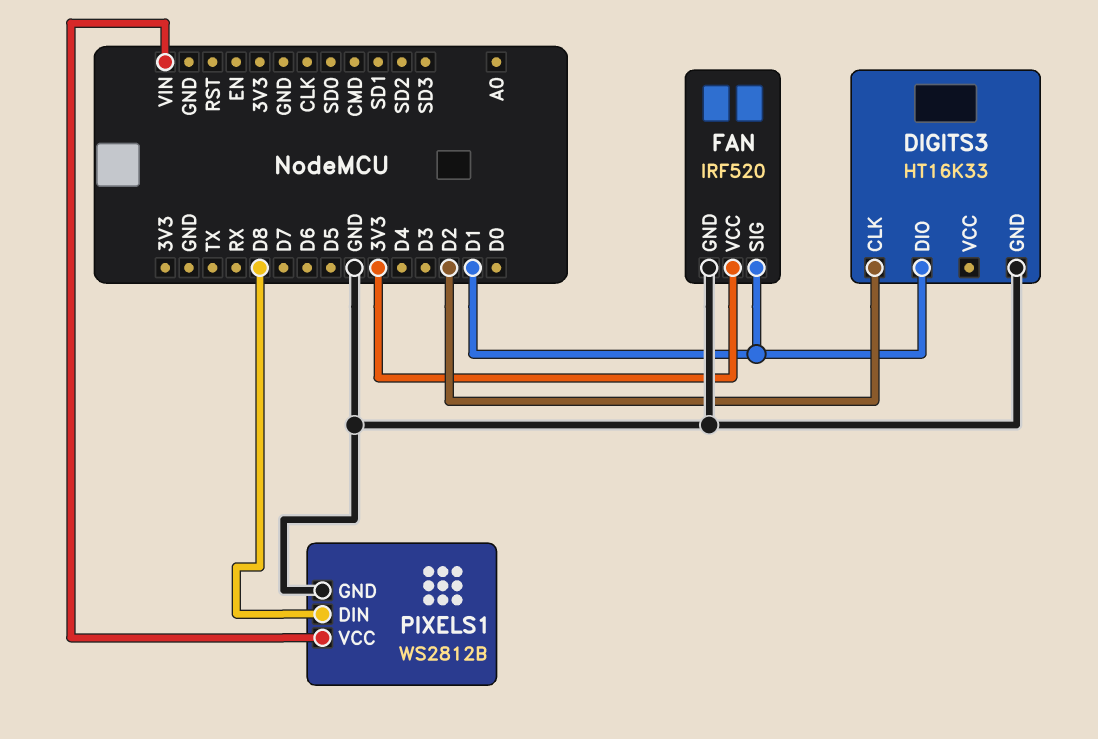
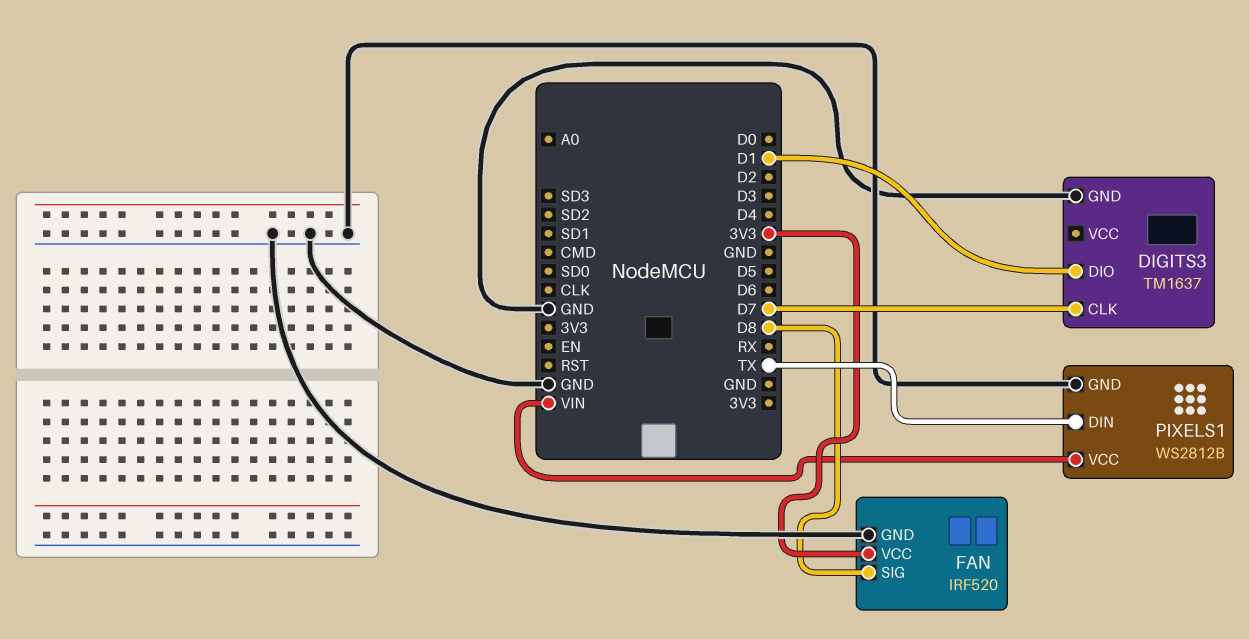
DIGITS3: HT16K33 -> TM1637
DIGITS3 pin CLK: D2 -> D7
FAN pin SIG: D1 -> D8
PIXELS1 pin DIN: D8 -> TX

